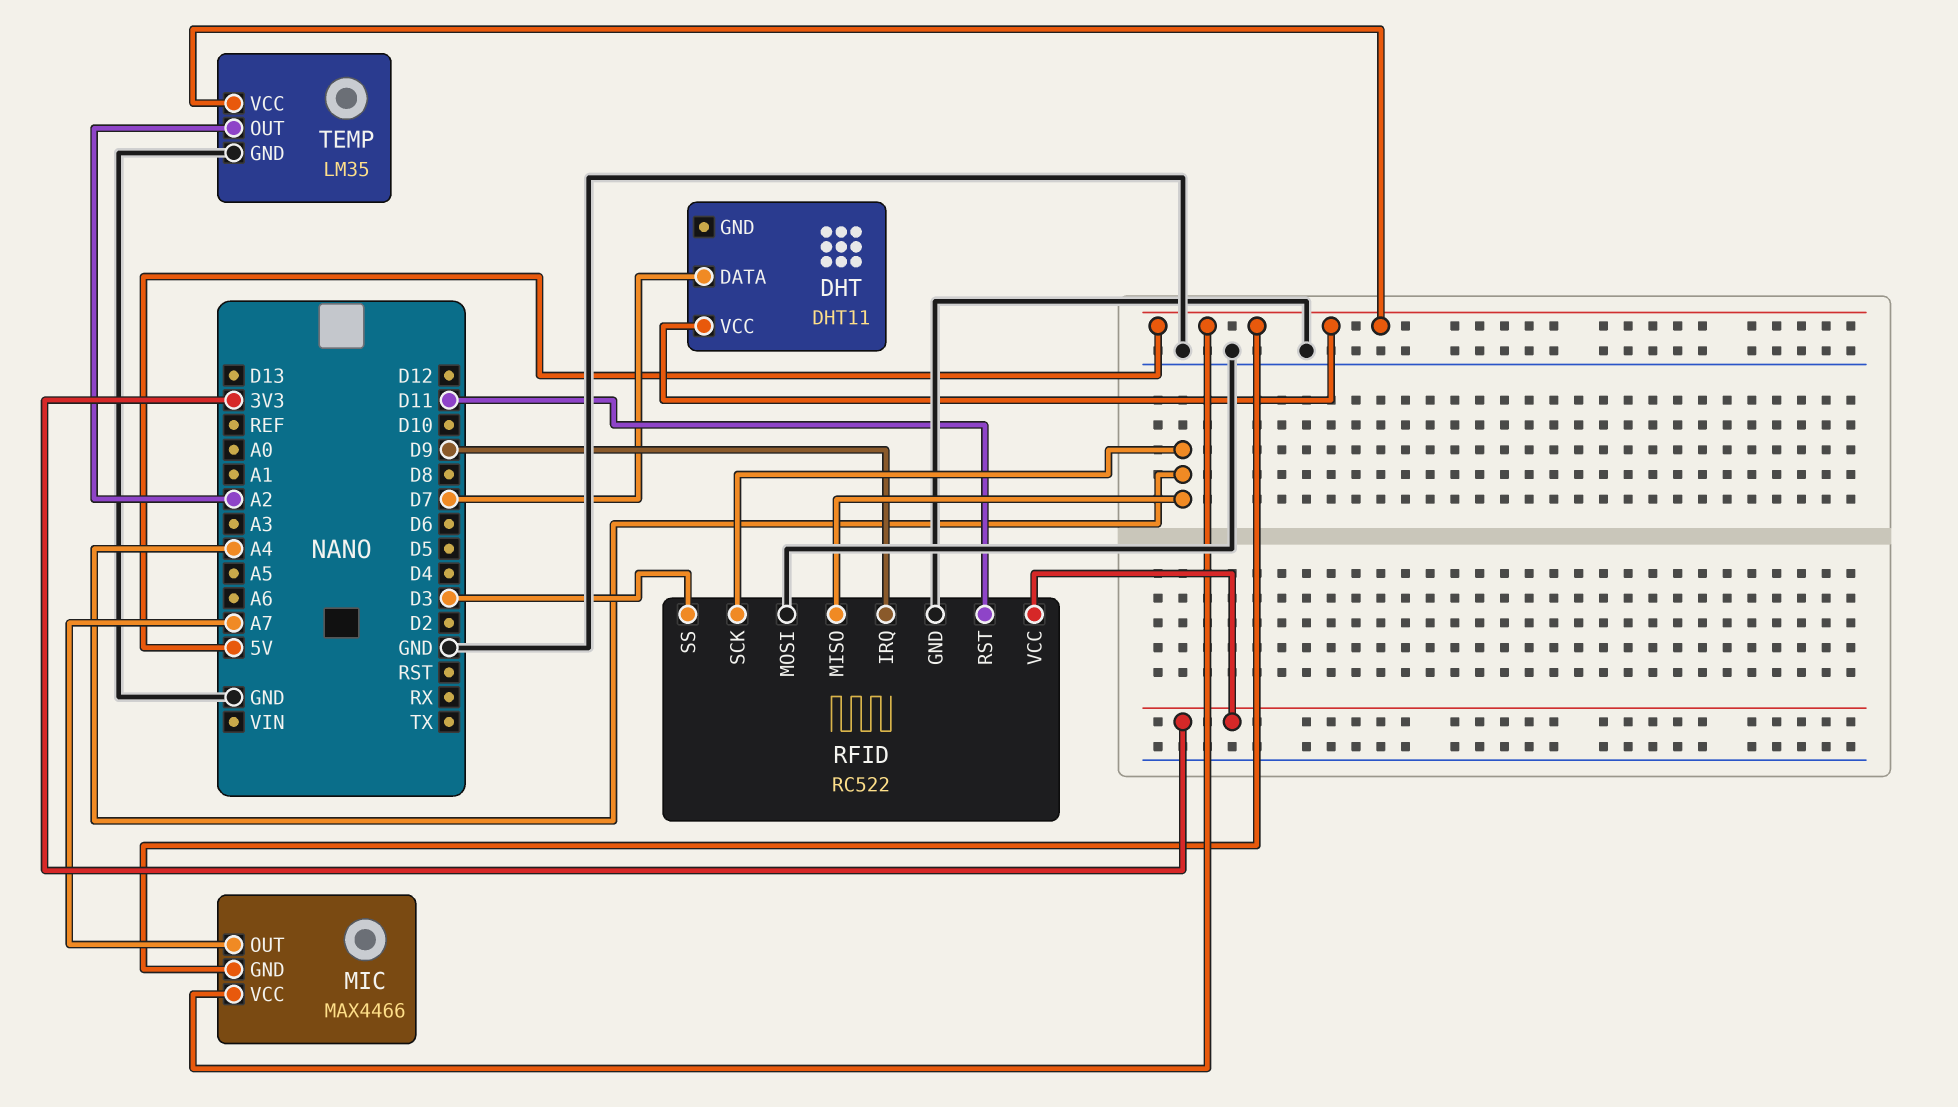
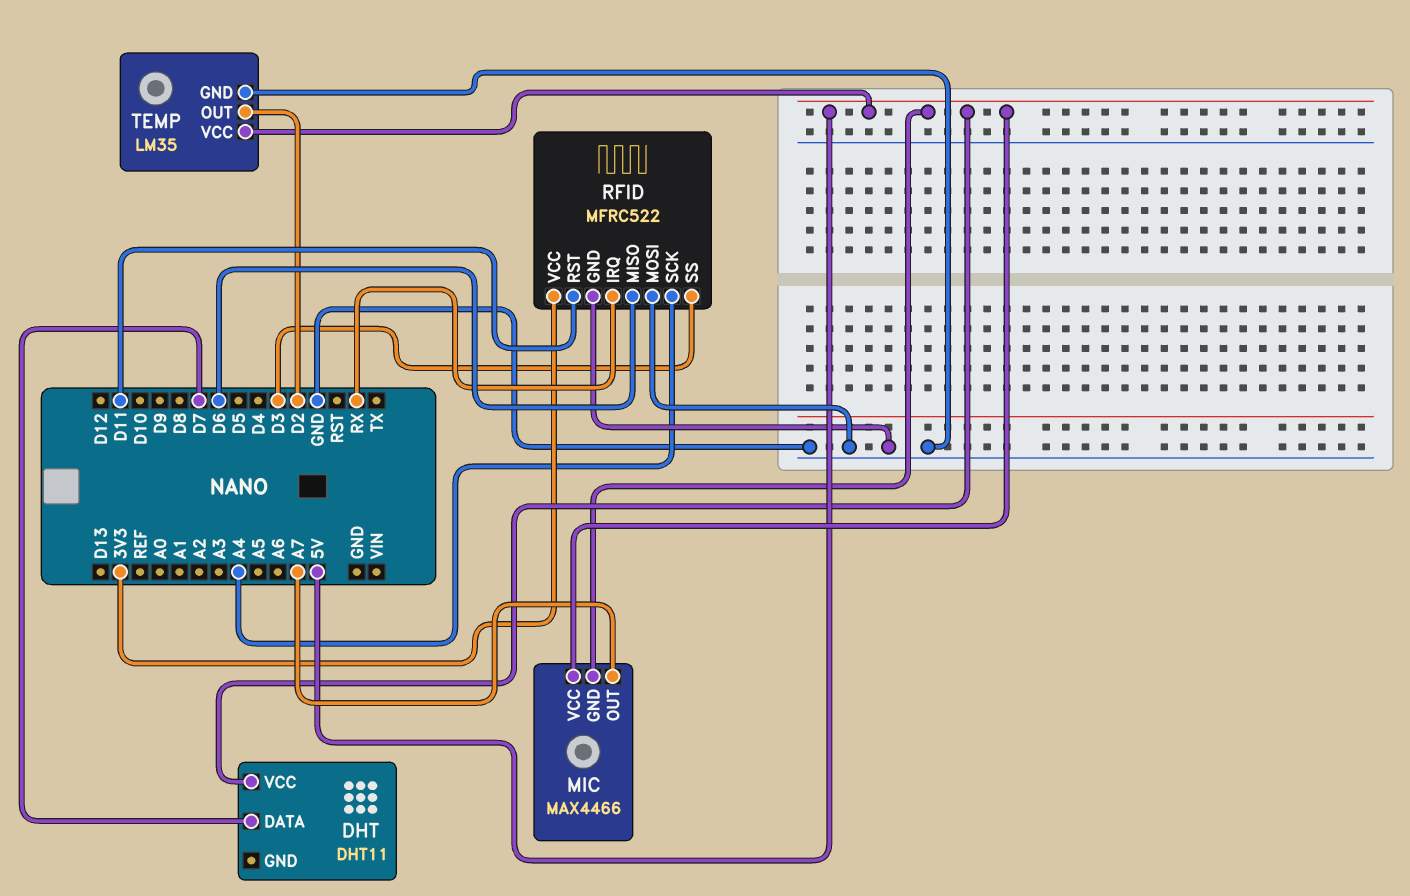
RFID: RC522 -> MFRC522
RFID pin IRQ: D9 -> RX
RFID pin MISO: A4 -> D6
TEMP pin OUT: A2 -> D2

